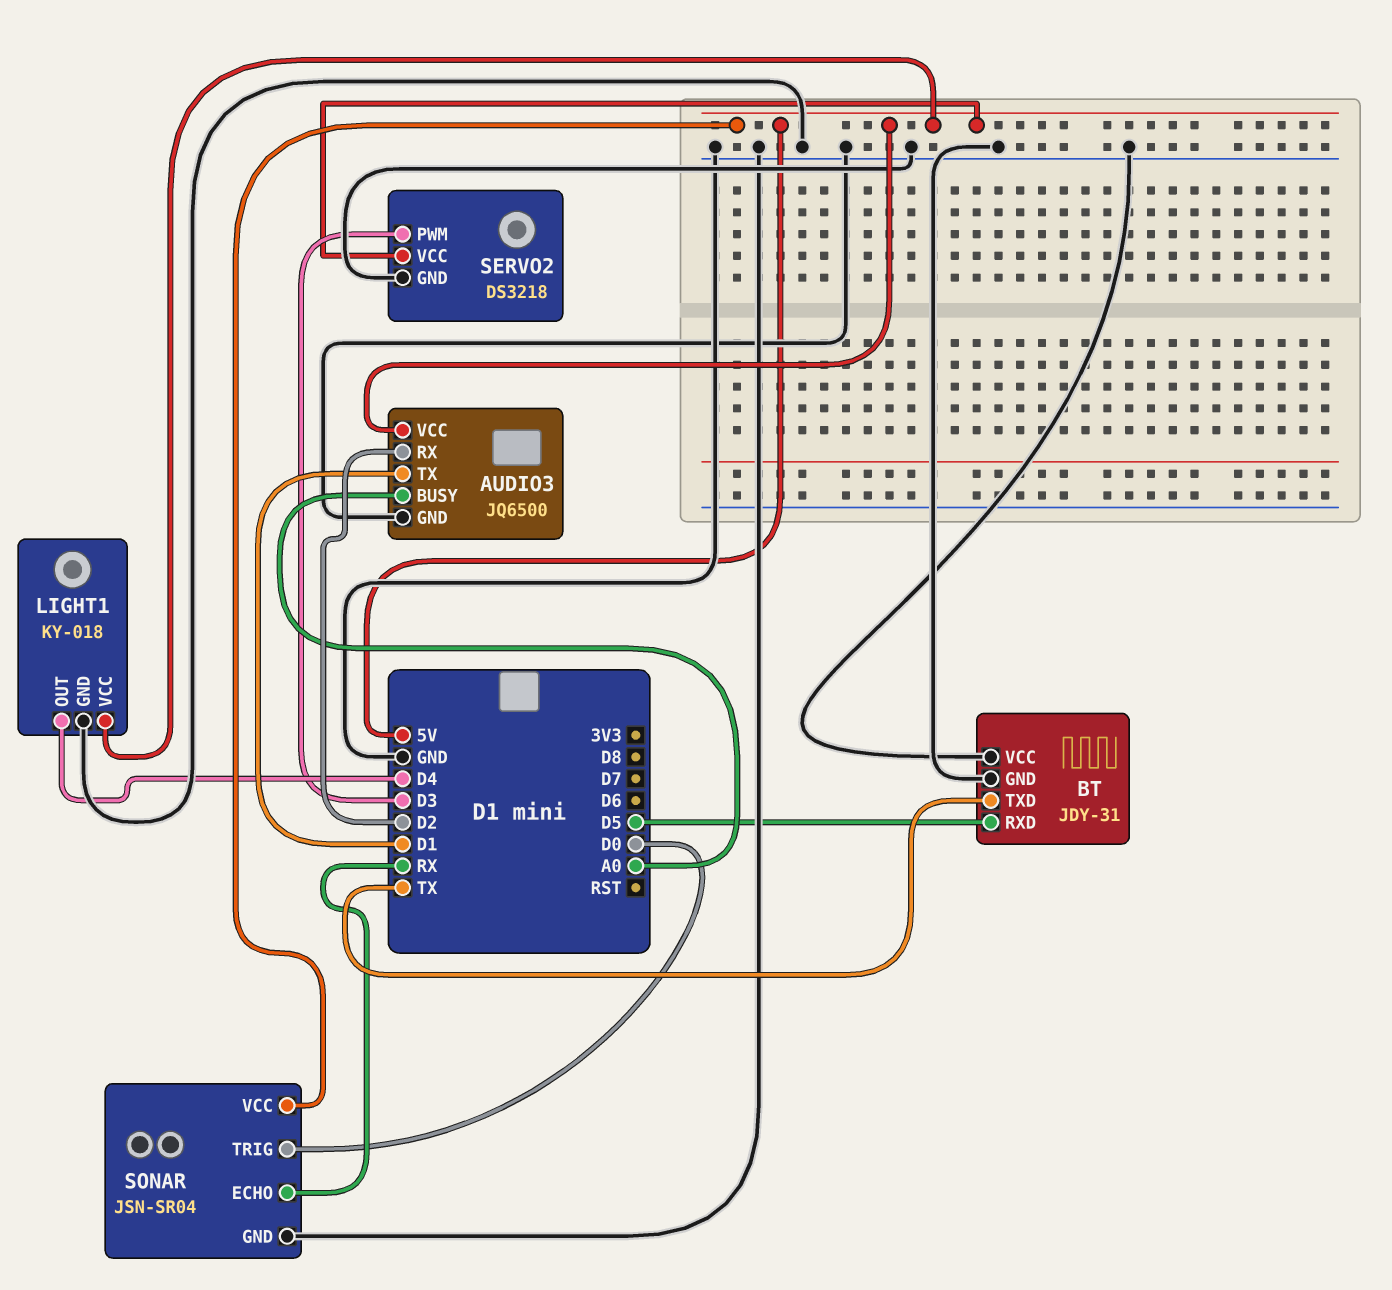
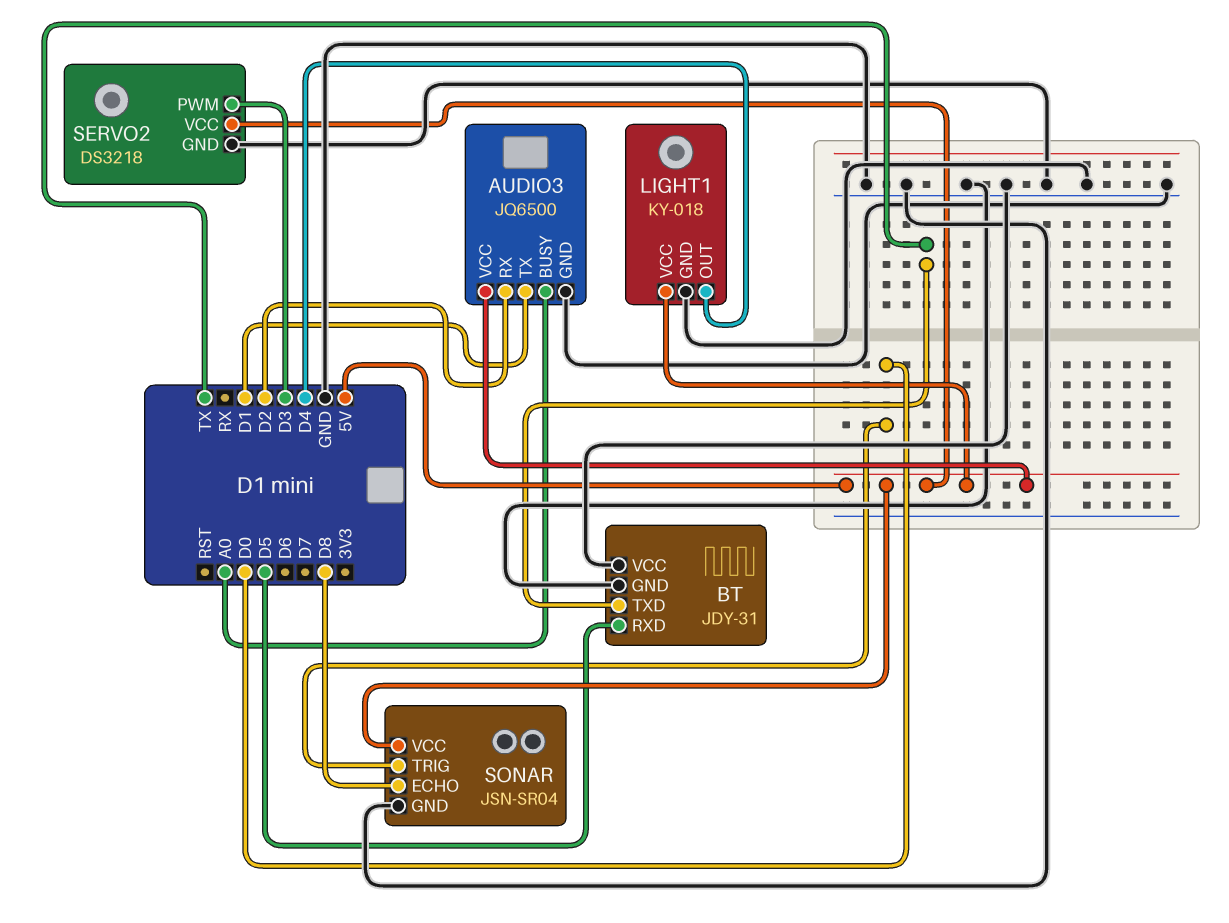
SONAR pin ECHO: RX -> D8

